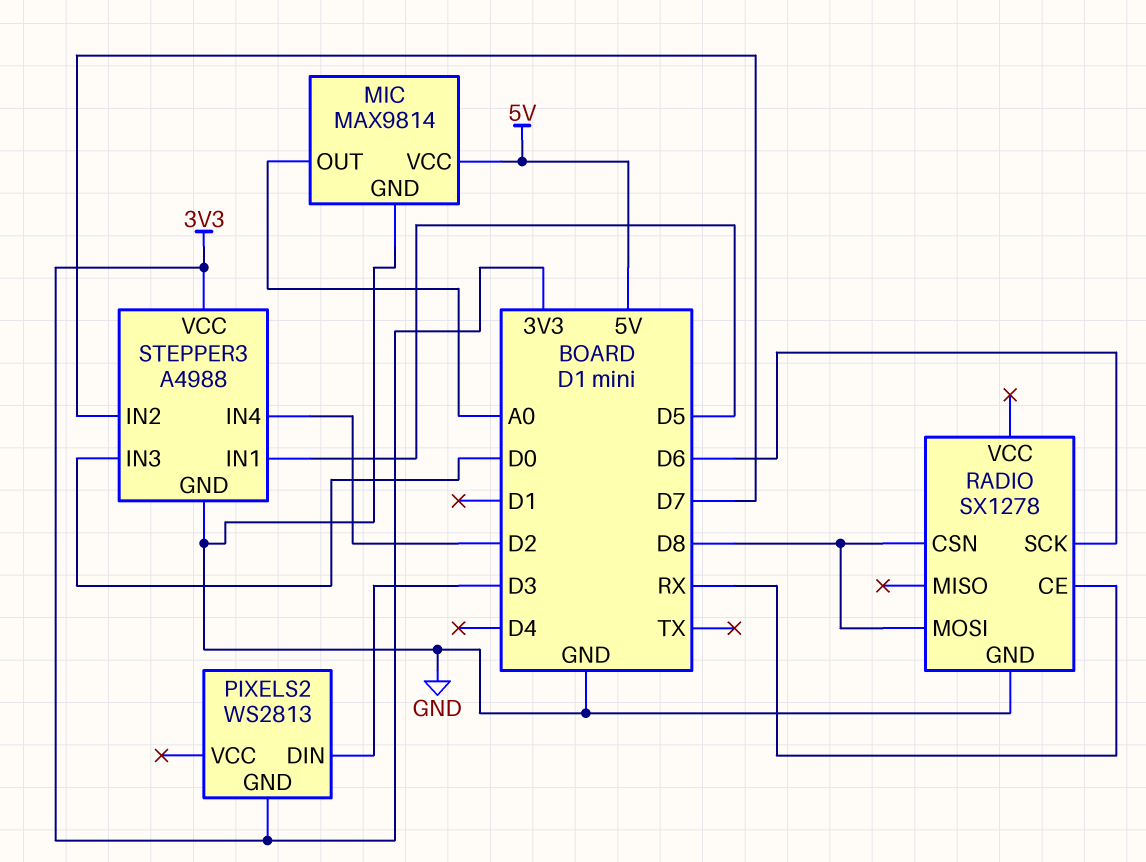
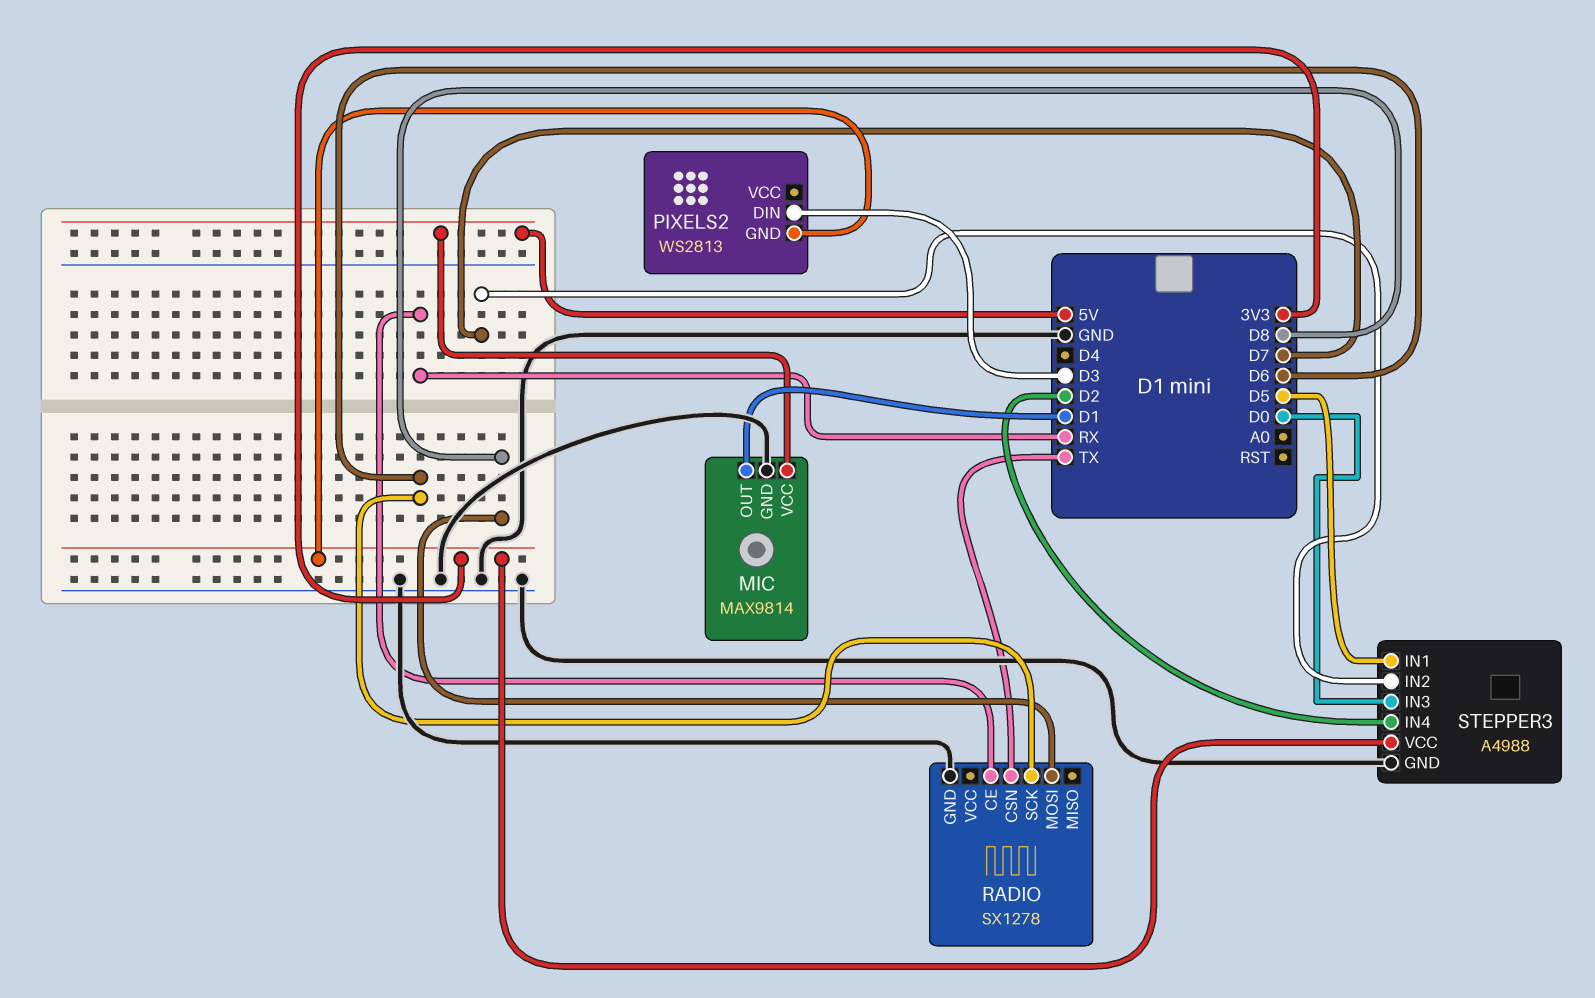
MIC pin OUT: A0 -> D1
RADIO pin CSN: D8 -> TX

